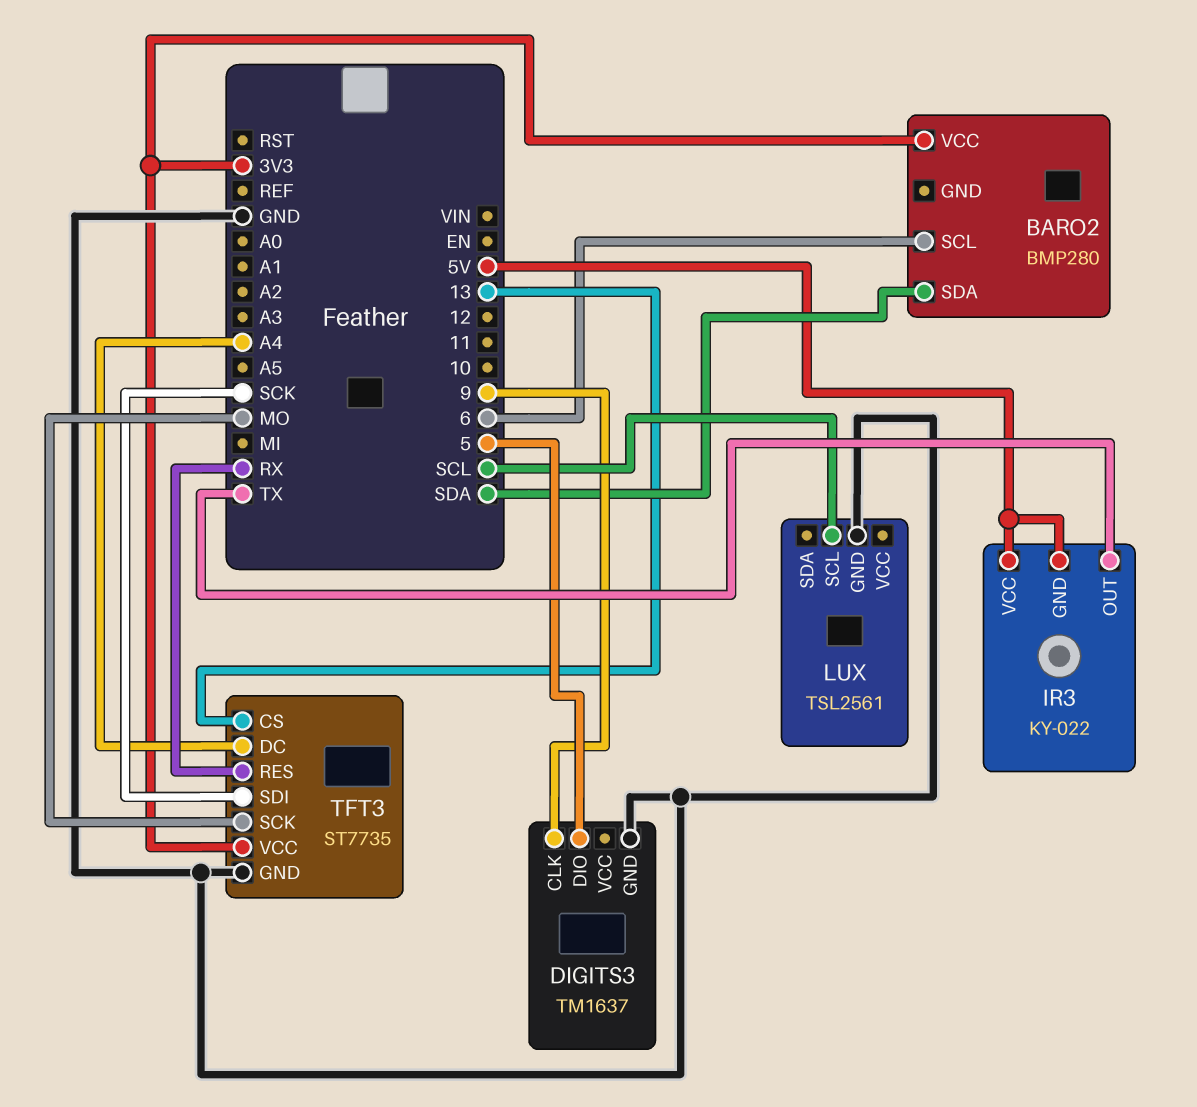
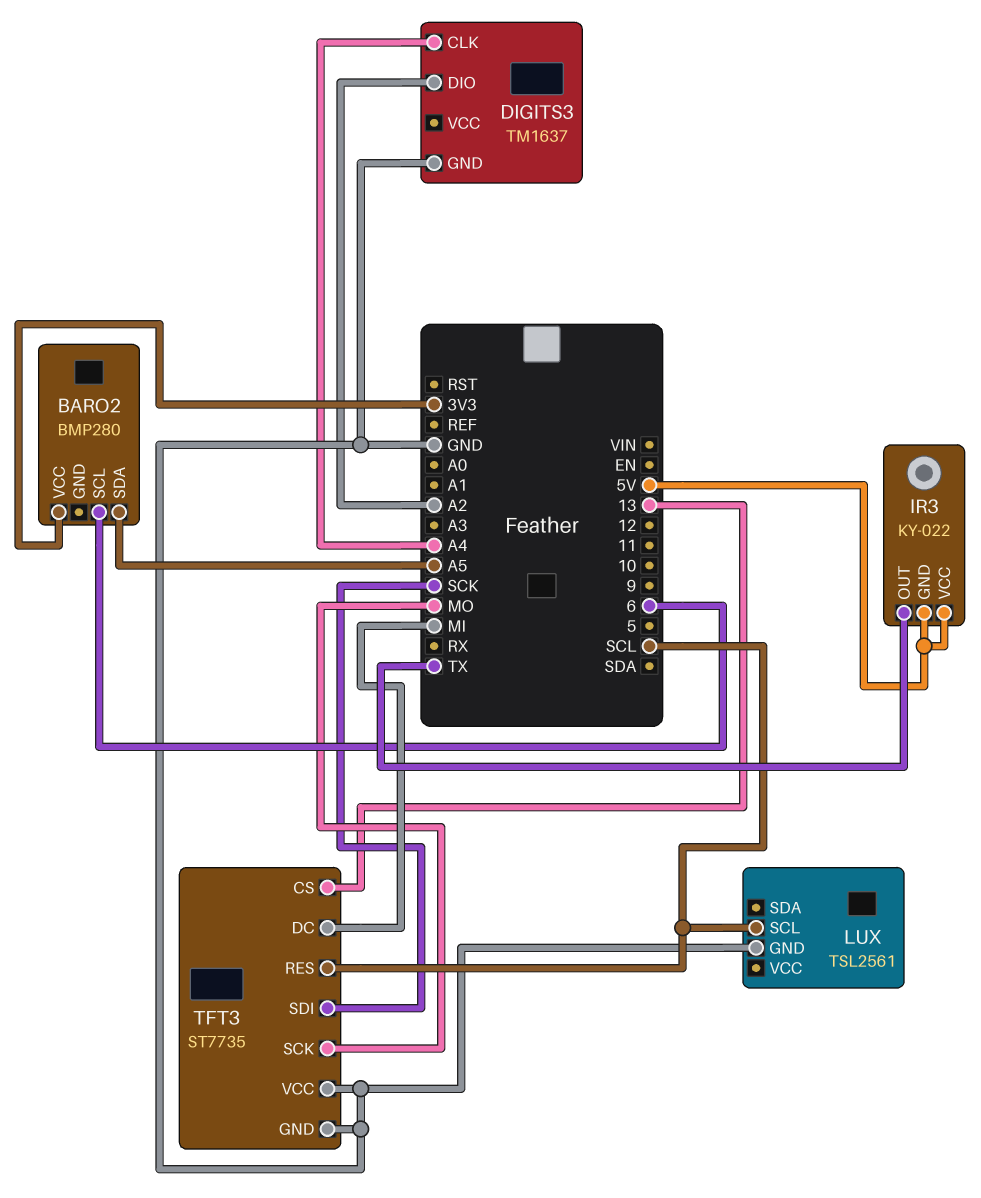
BARO2 pin SDA: SDA -> A5
DIGITS3 pin CLK: 9 -> A4
DIGITS3 pin DIO: 5 -> A2
TFT3 pin DC: A4 -> MI
TFT3 pin RES: RX -> SCL
TFT3 pin VCC: 3V3 -> GND

